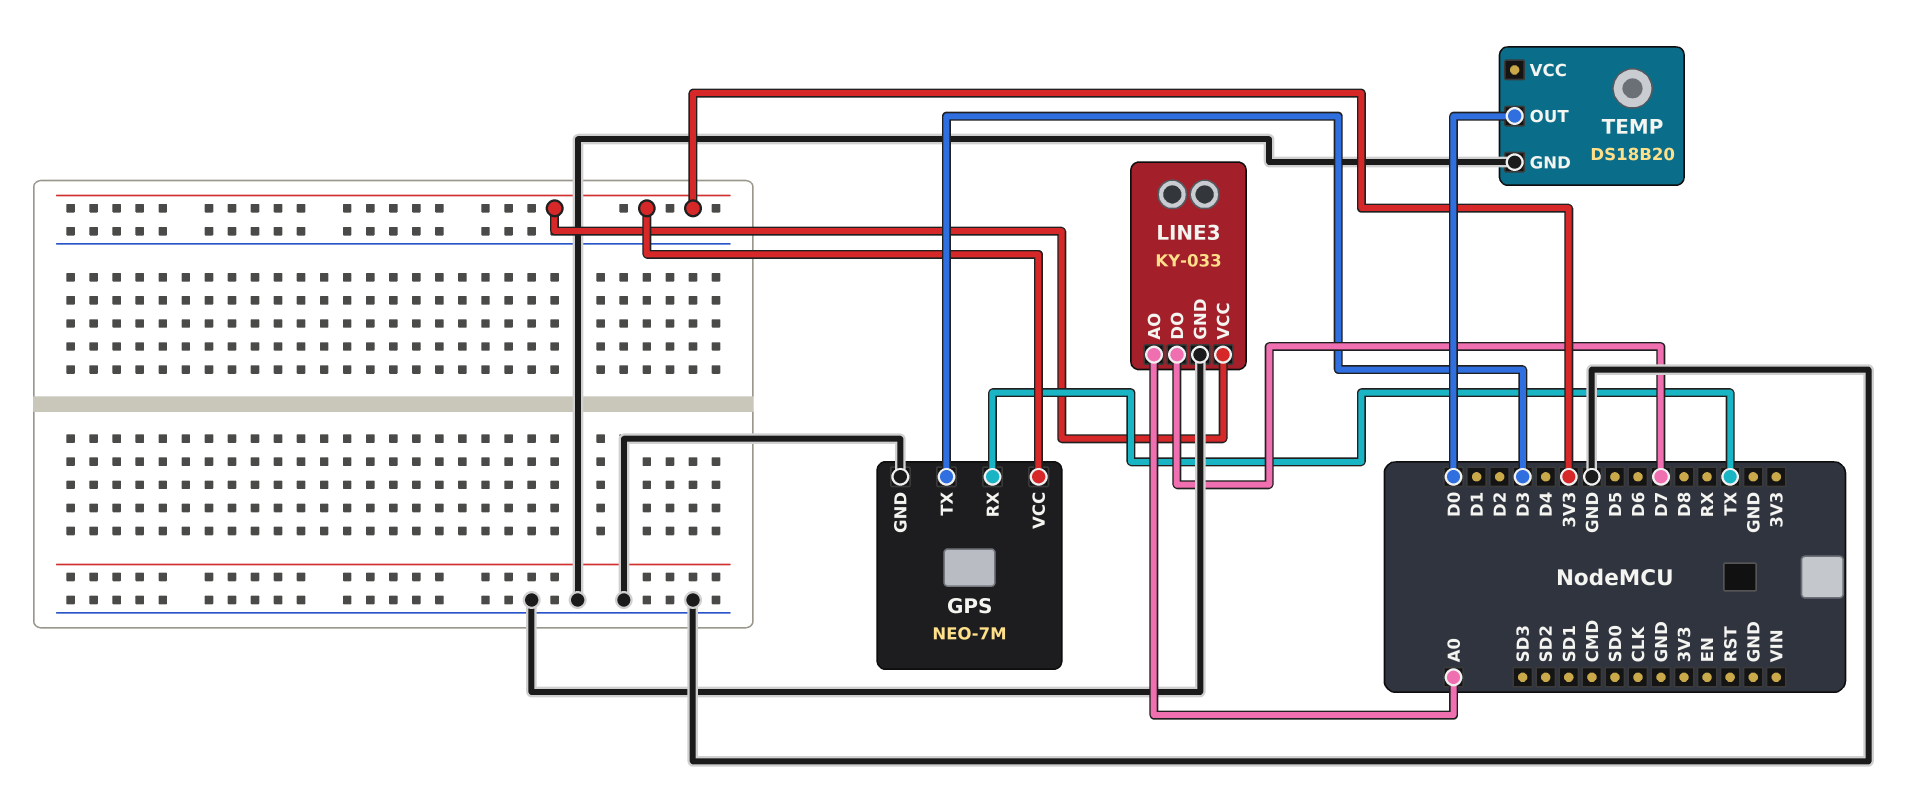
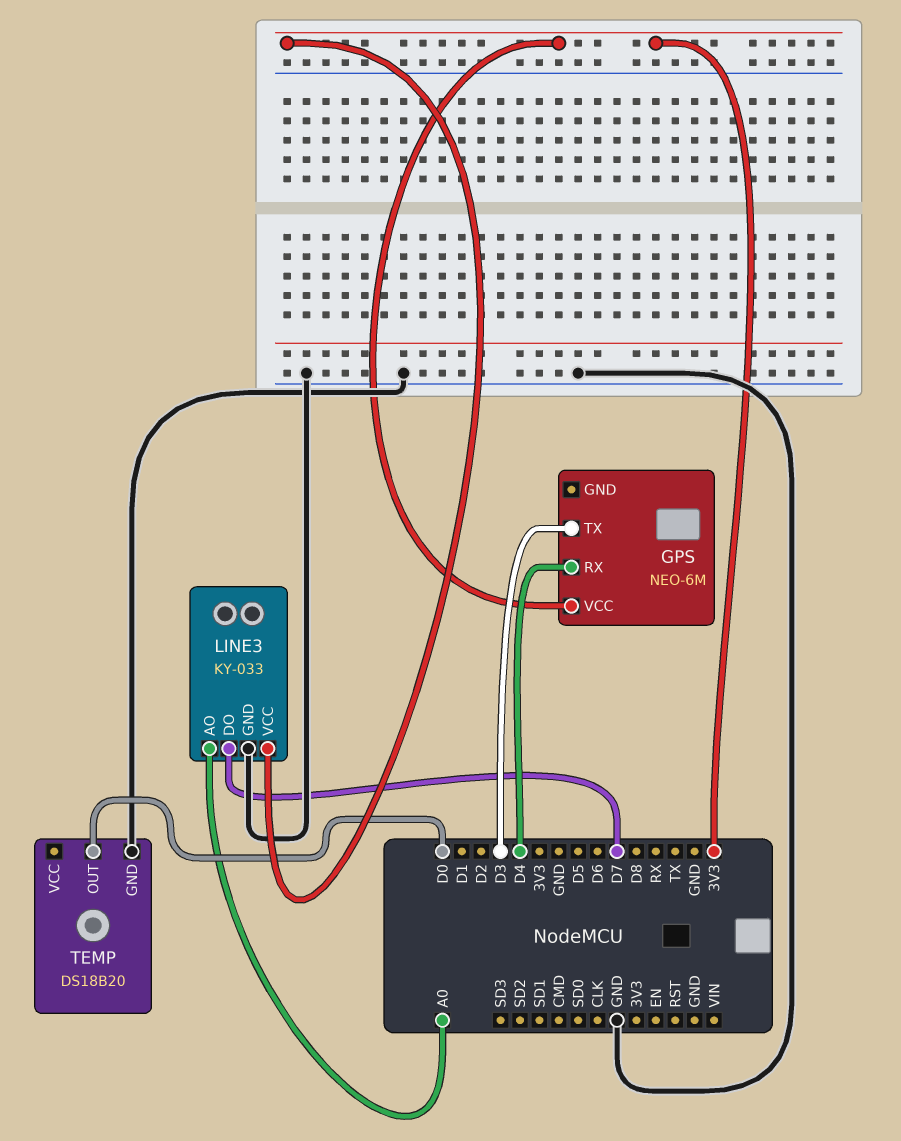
GPS: NEO-7M -> NEO-6M
GPS pin GND: GND -> none
GPS pin RX: TX -> D4

